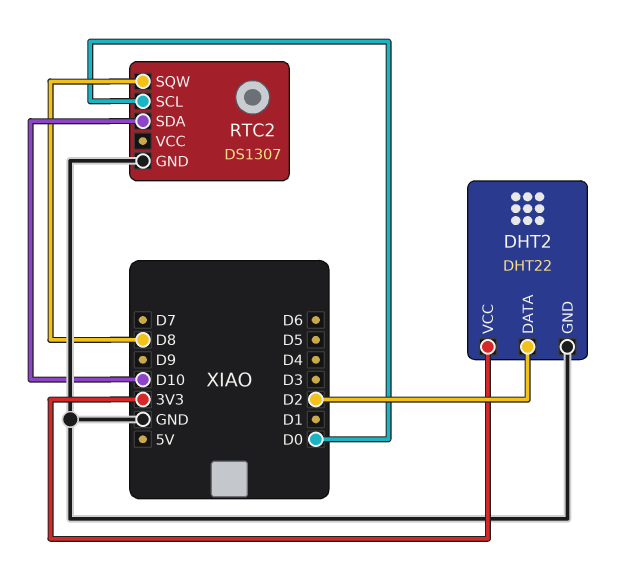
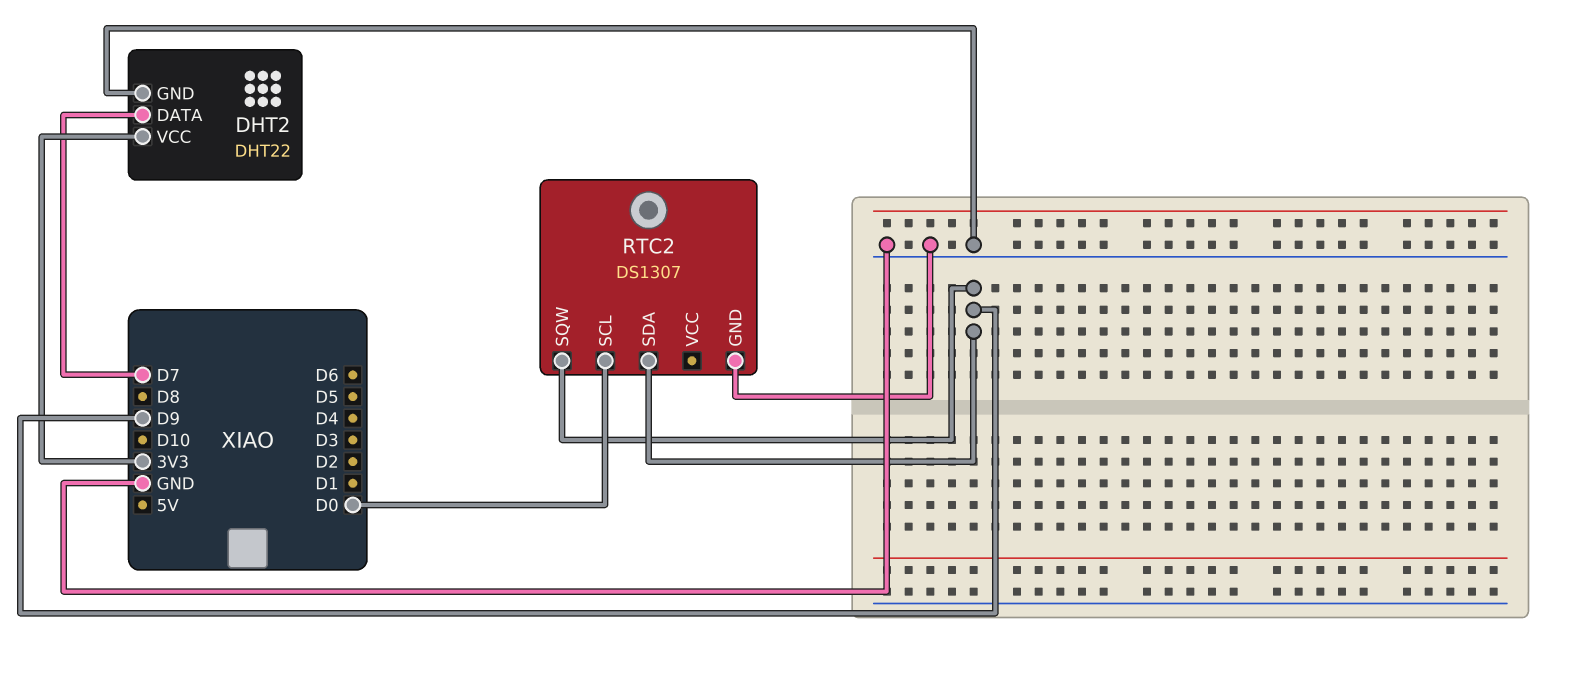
DHT2 pin DATA: D2 -> D7
RTC2 pin SDA: D10 -> D9
RTC2 pin SQW: D8 -> D9

